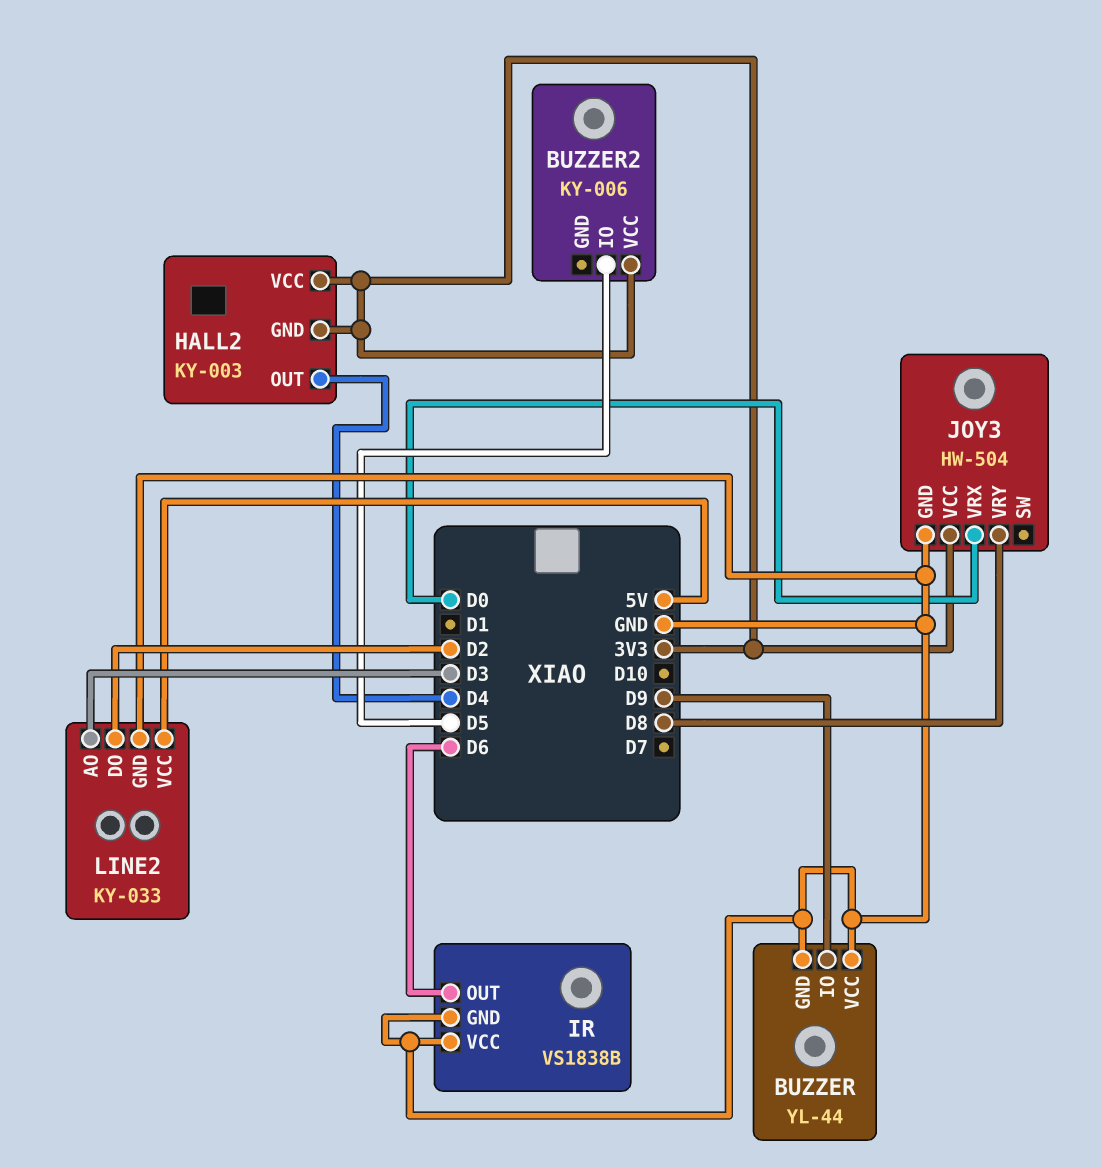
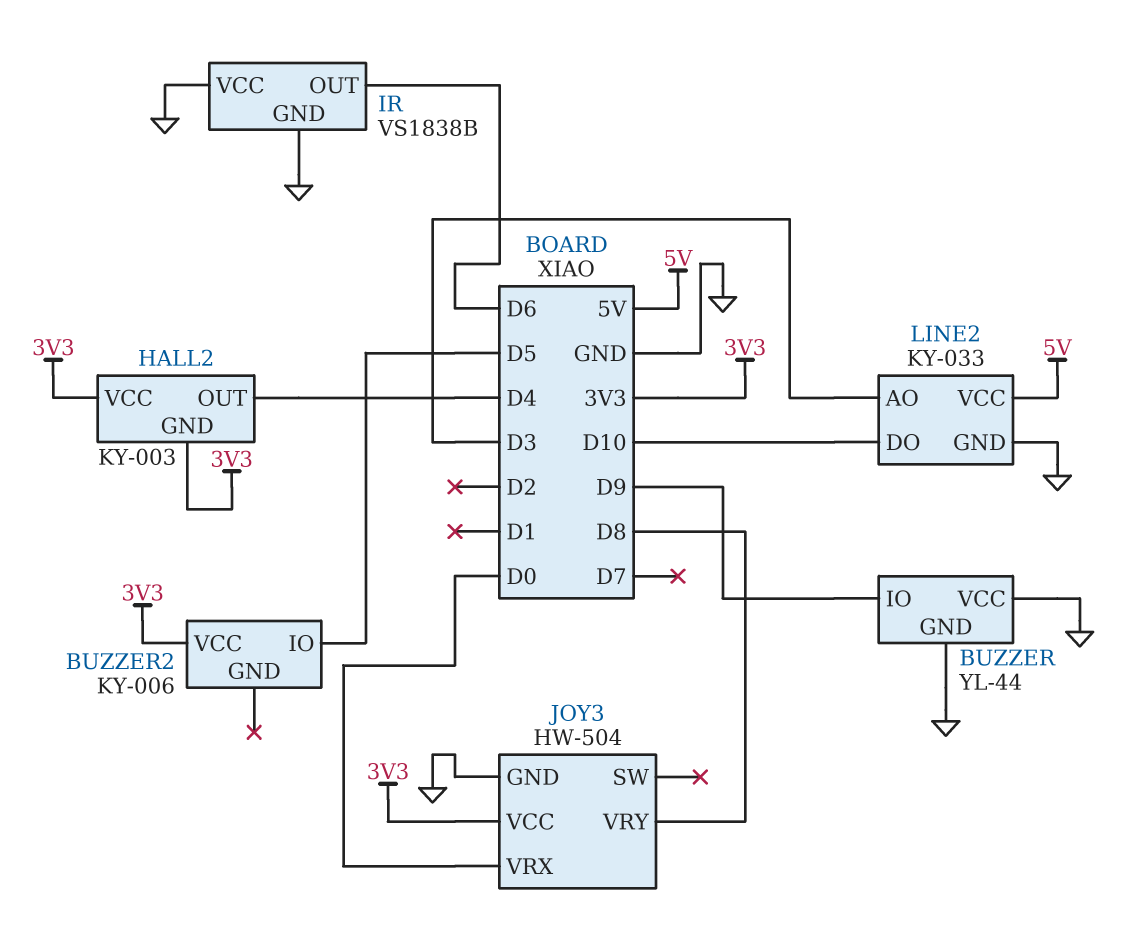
LINE2 pin DO: D2 -> D10

